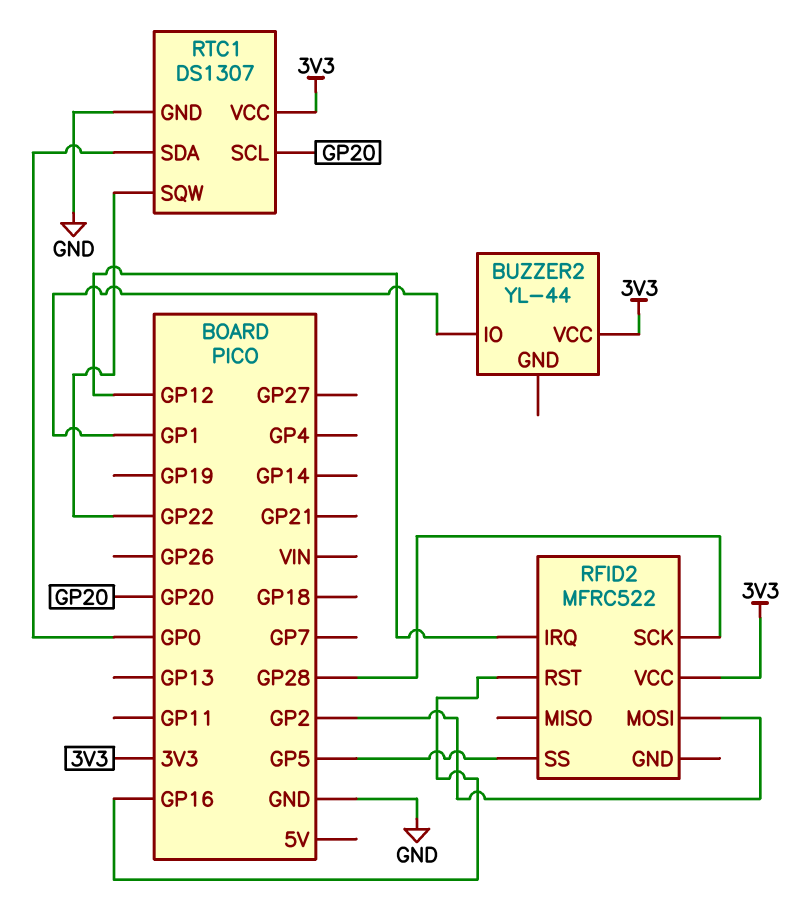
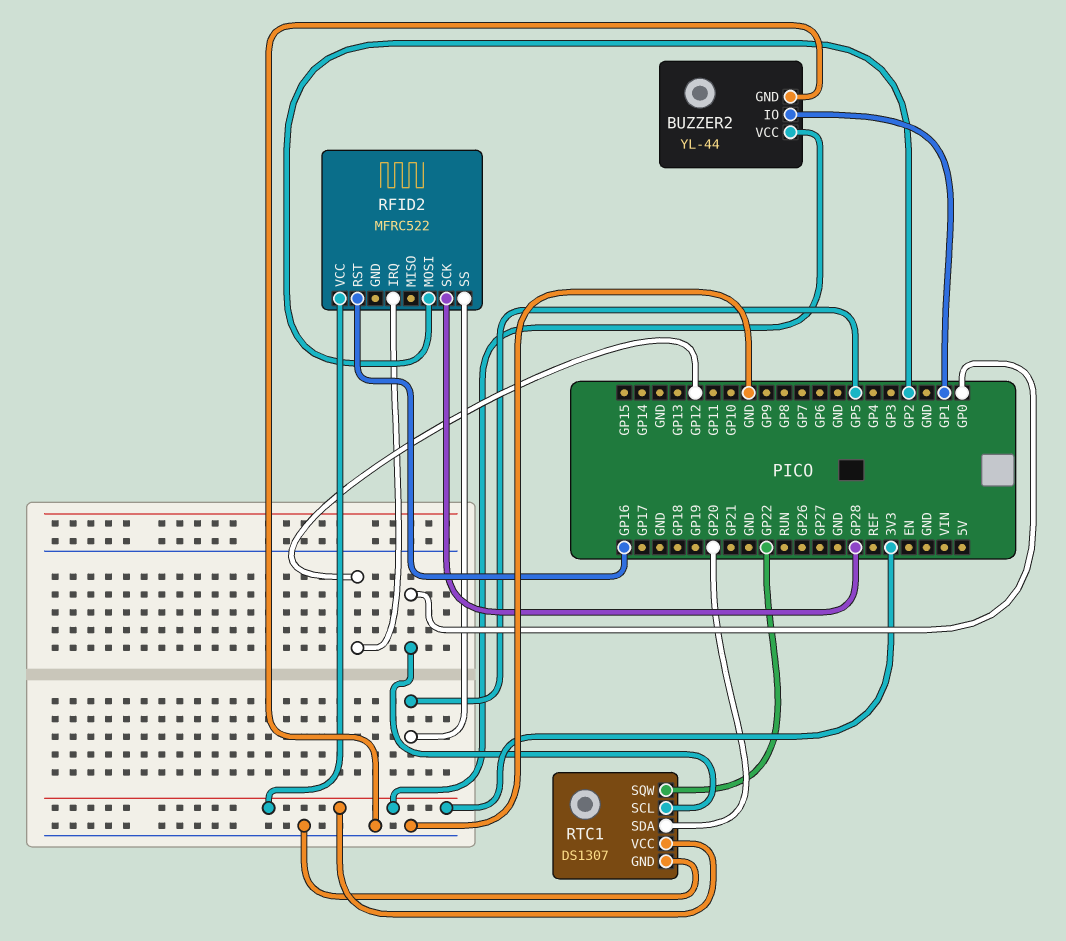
BUZZER2 pin GND: none -> GND
RTC1 pin SCL: GP20 -> GP0
RTC1 pin SDA: GP0 -> GP20

